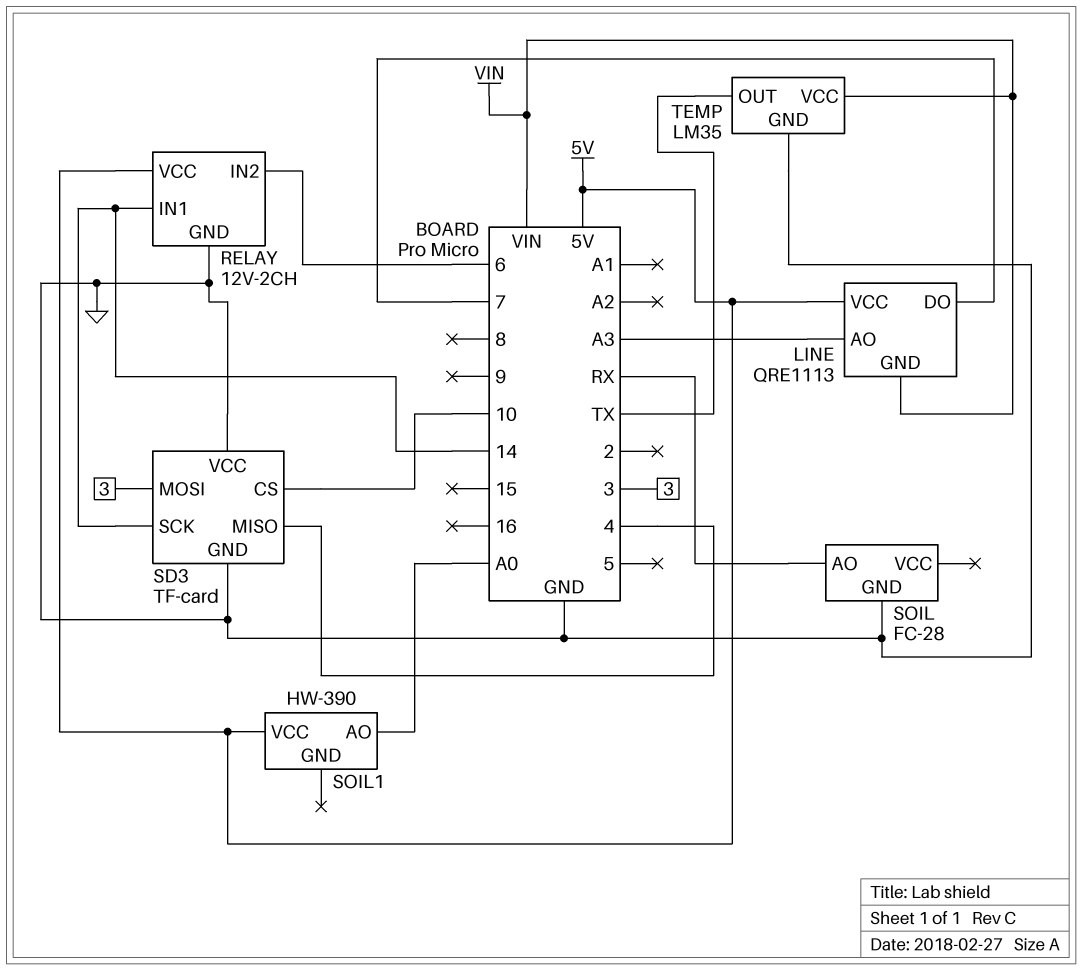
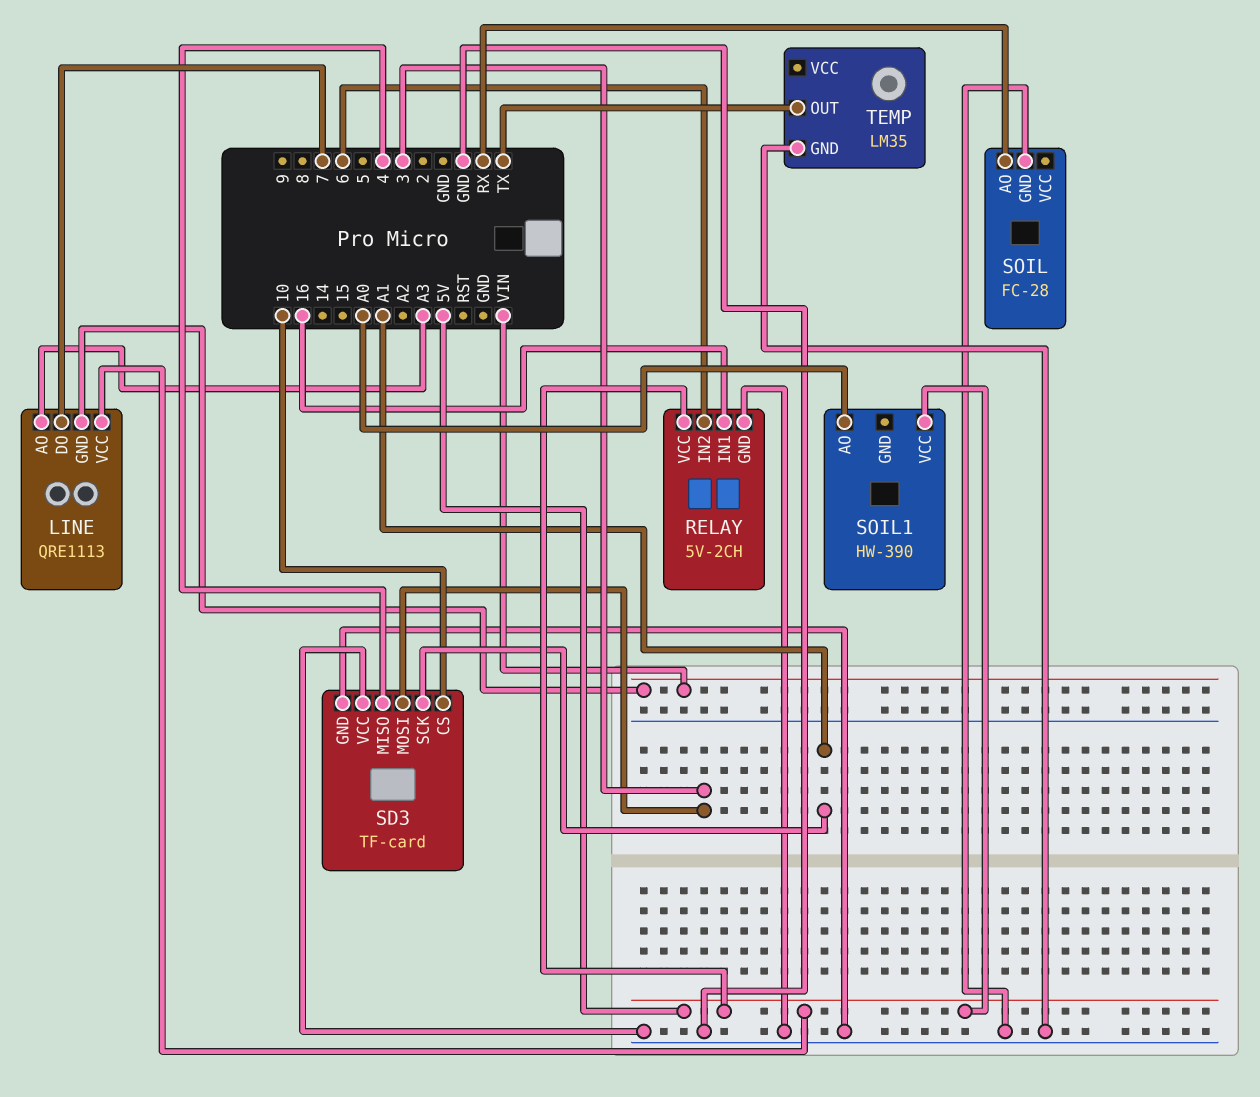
RELAY: 12V-2CH -> 5V-2CH
RELAY pin IN1: 14 -> 16
SD3 pin SCK: 14 -> A1
TEMP pin VCC: VIN -> none

